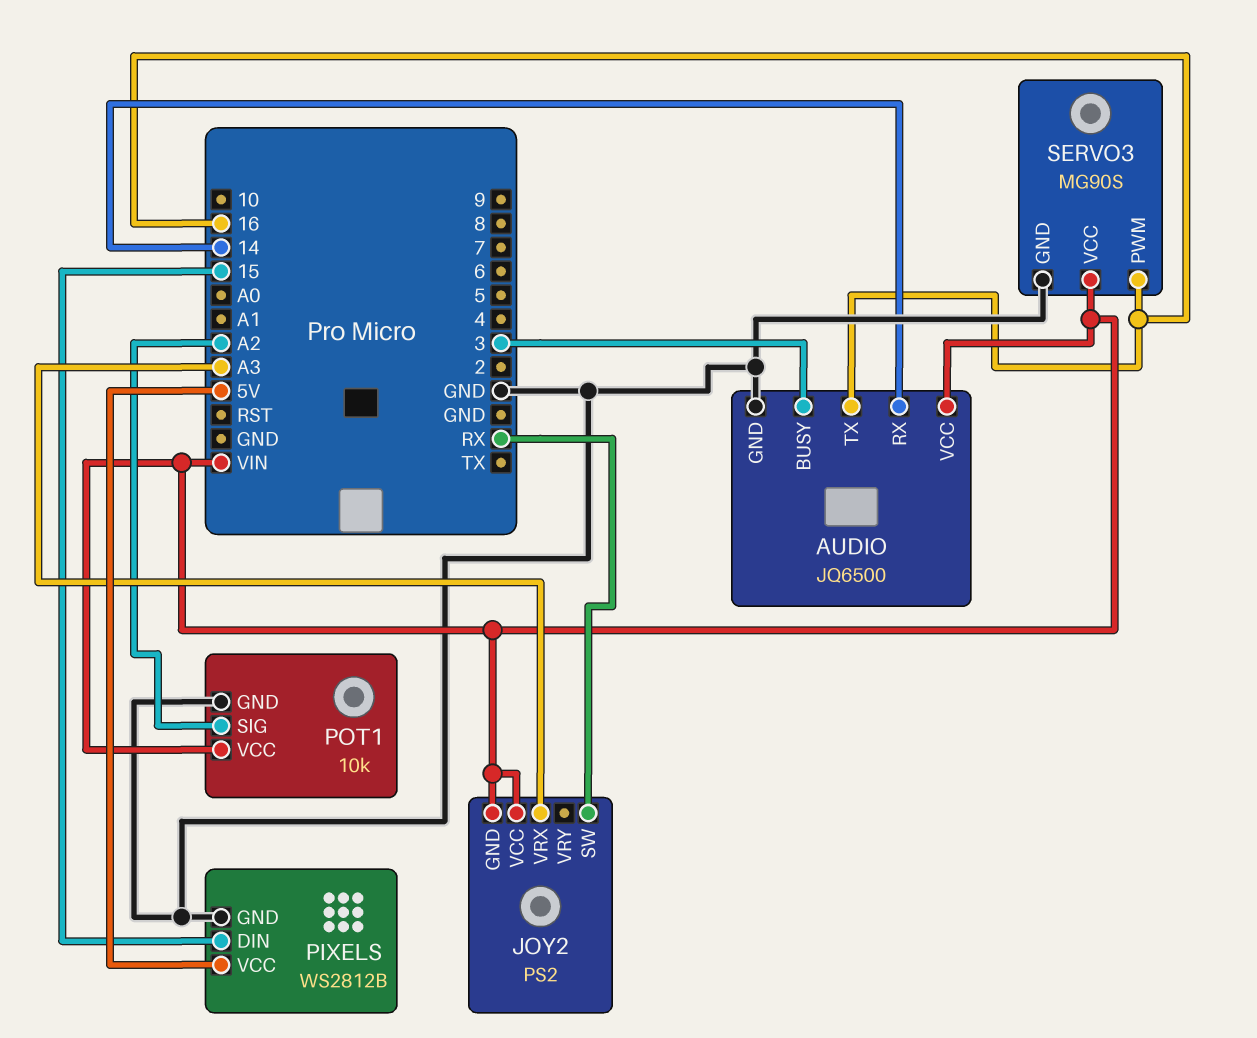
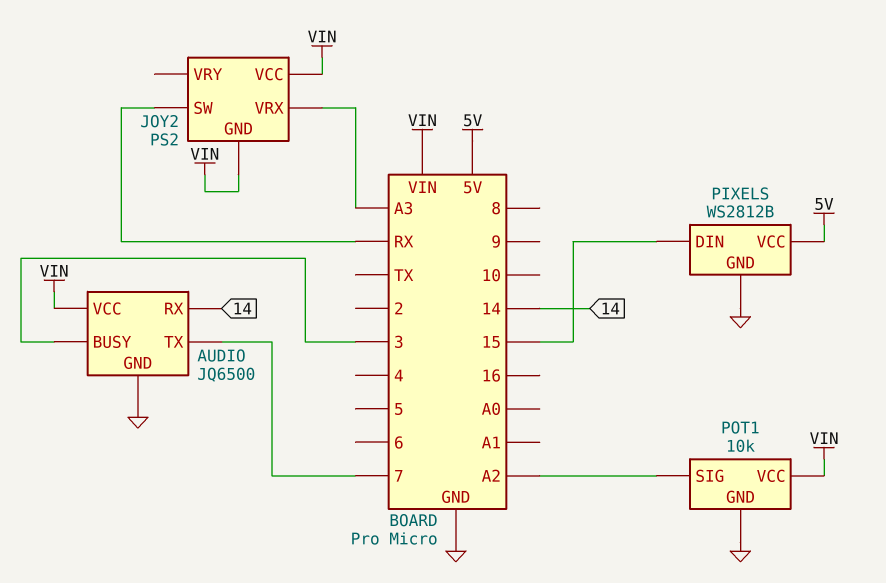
AUDIO pin TX: 16 -> 7
SERVO3: MG90S -> none
SERVO3 pin GND: GND -> none
SERVO3 pin PWM: 16 -> none
SERVO3 pin VCC: VIN -> none

